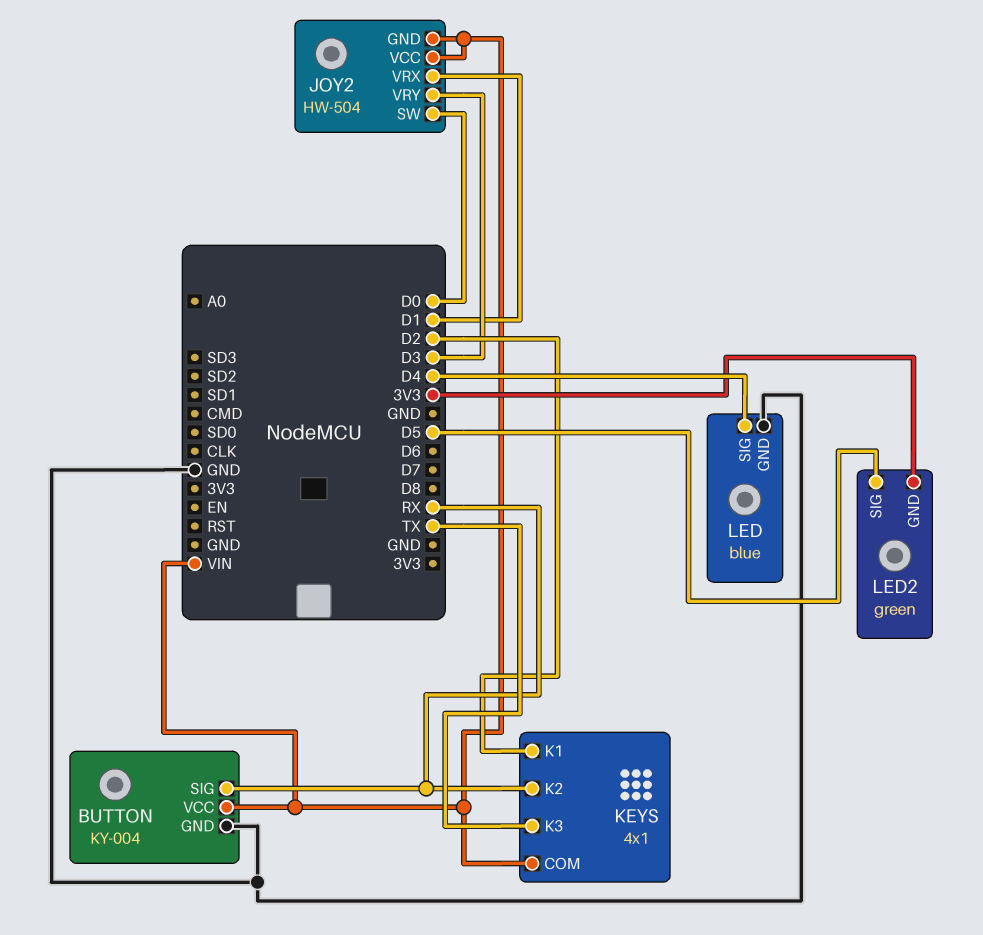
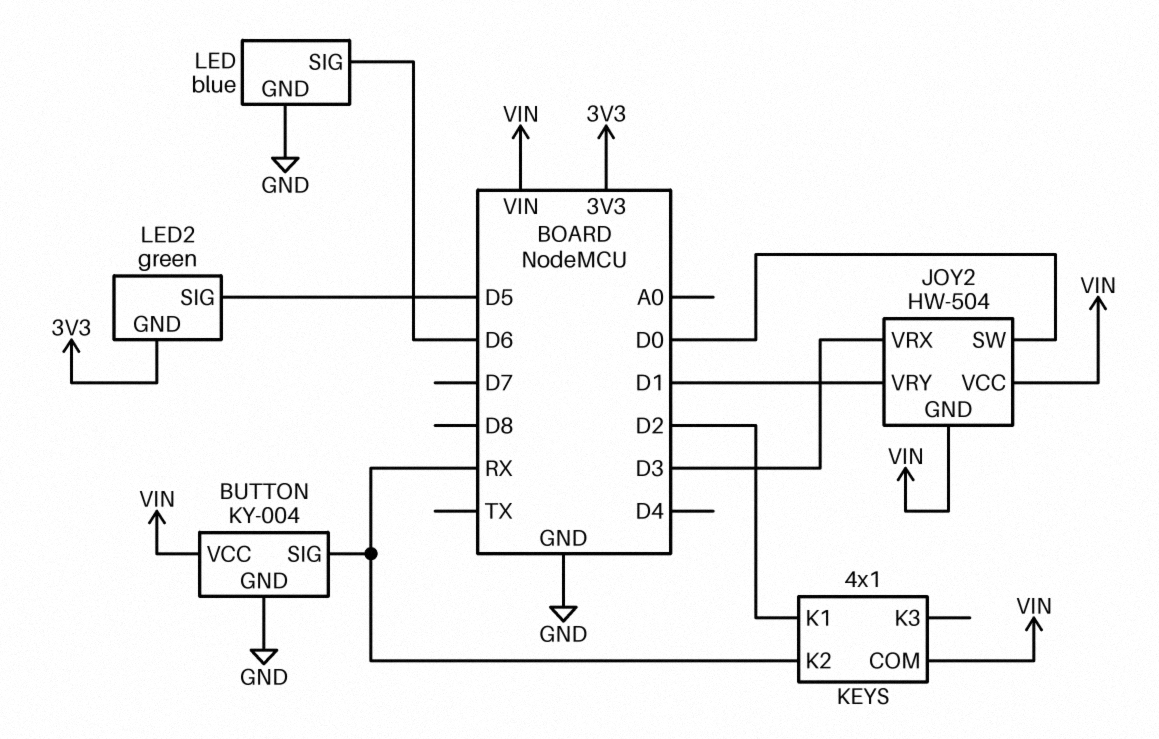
JOY2 pin VRX: D1 -> D3
JOY2 pin VRY: D3 -> D1
KEYS pin K3: TX -> none
LED pin SIG: D4 -> D6

